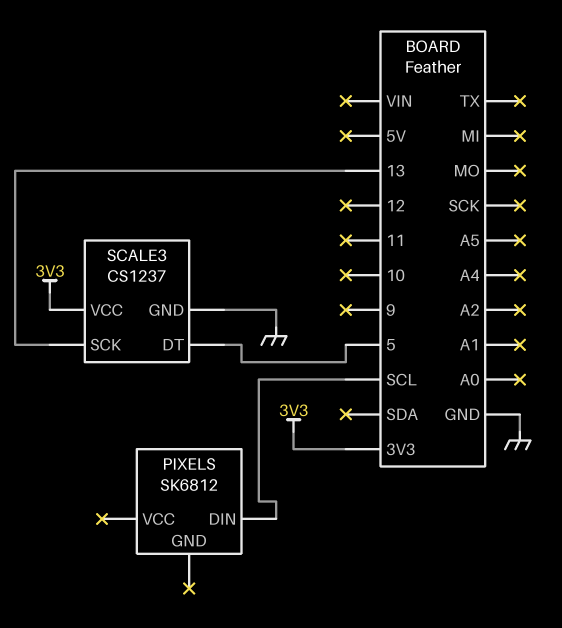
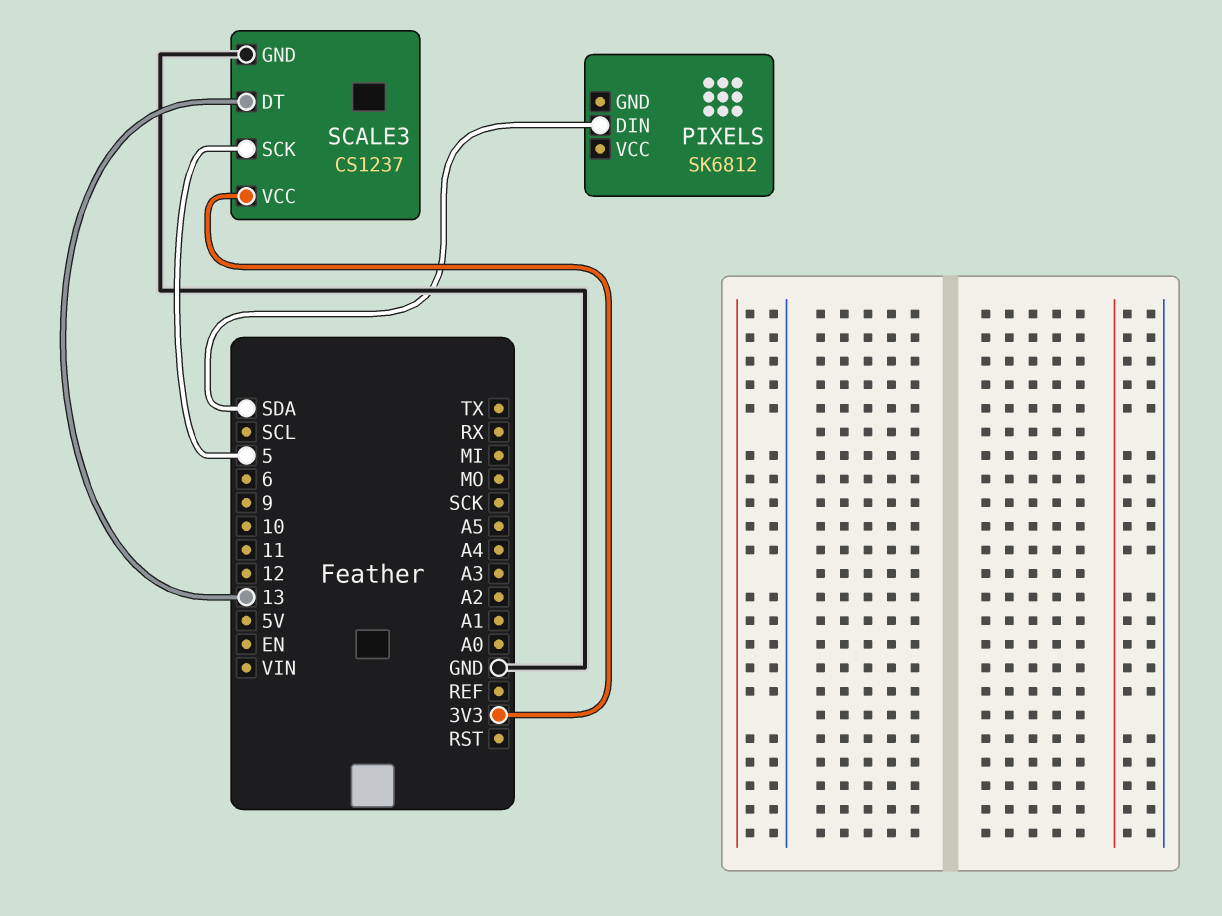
PIXELS pin DIN: SCL -> SDA
SCALE3 pin DT: 5 -> 13
SCALE3 pin SCK: 13 -> 5

